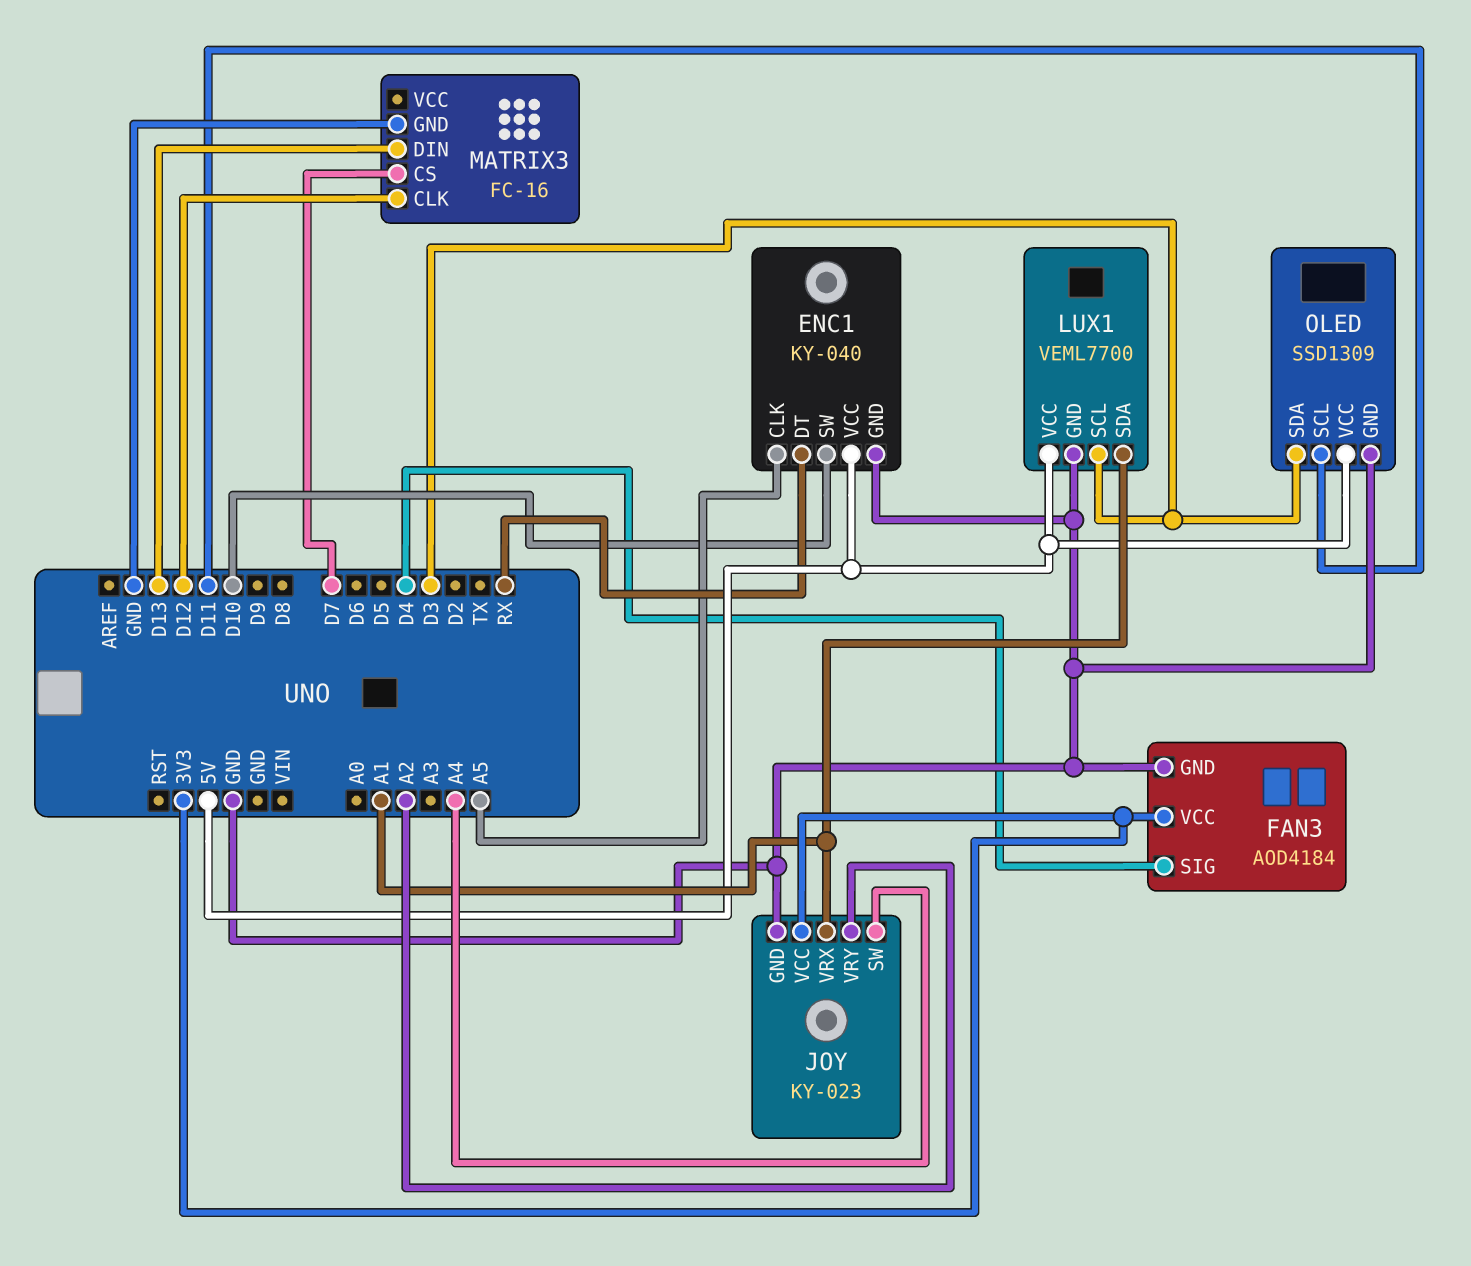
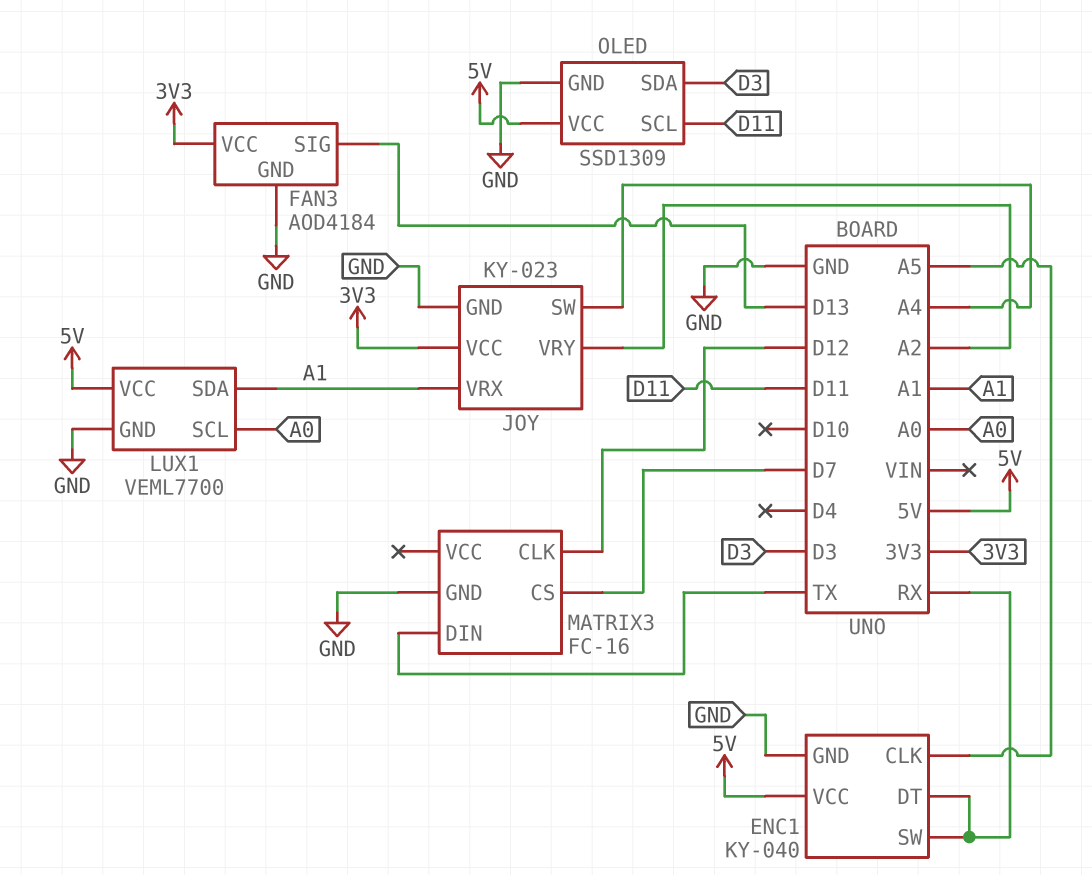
ENC1 pin SW: D10 -> RX
FAN3 pin SIG: D4 -> D13
LUX1 pin SCL: D3 -> A0
MATRIX3 pin DIN: D13 -> TX

